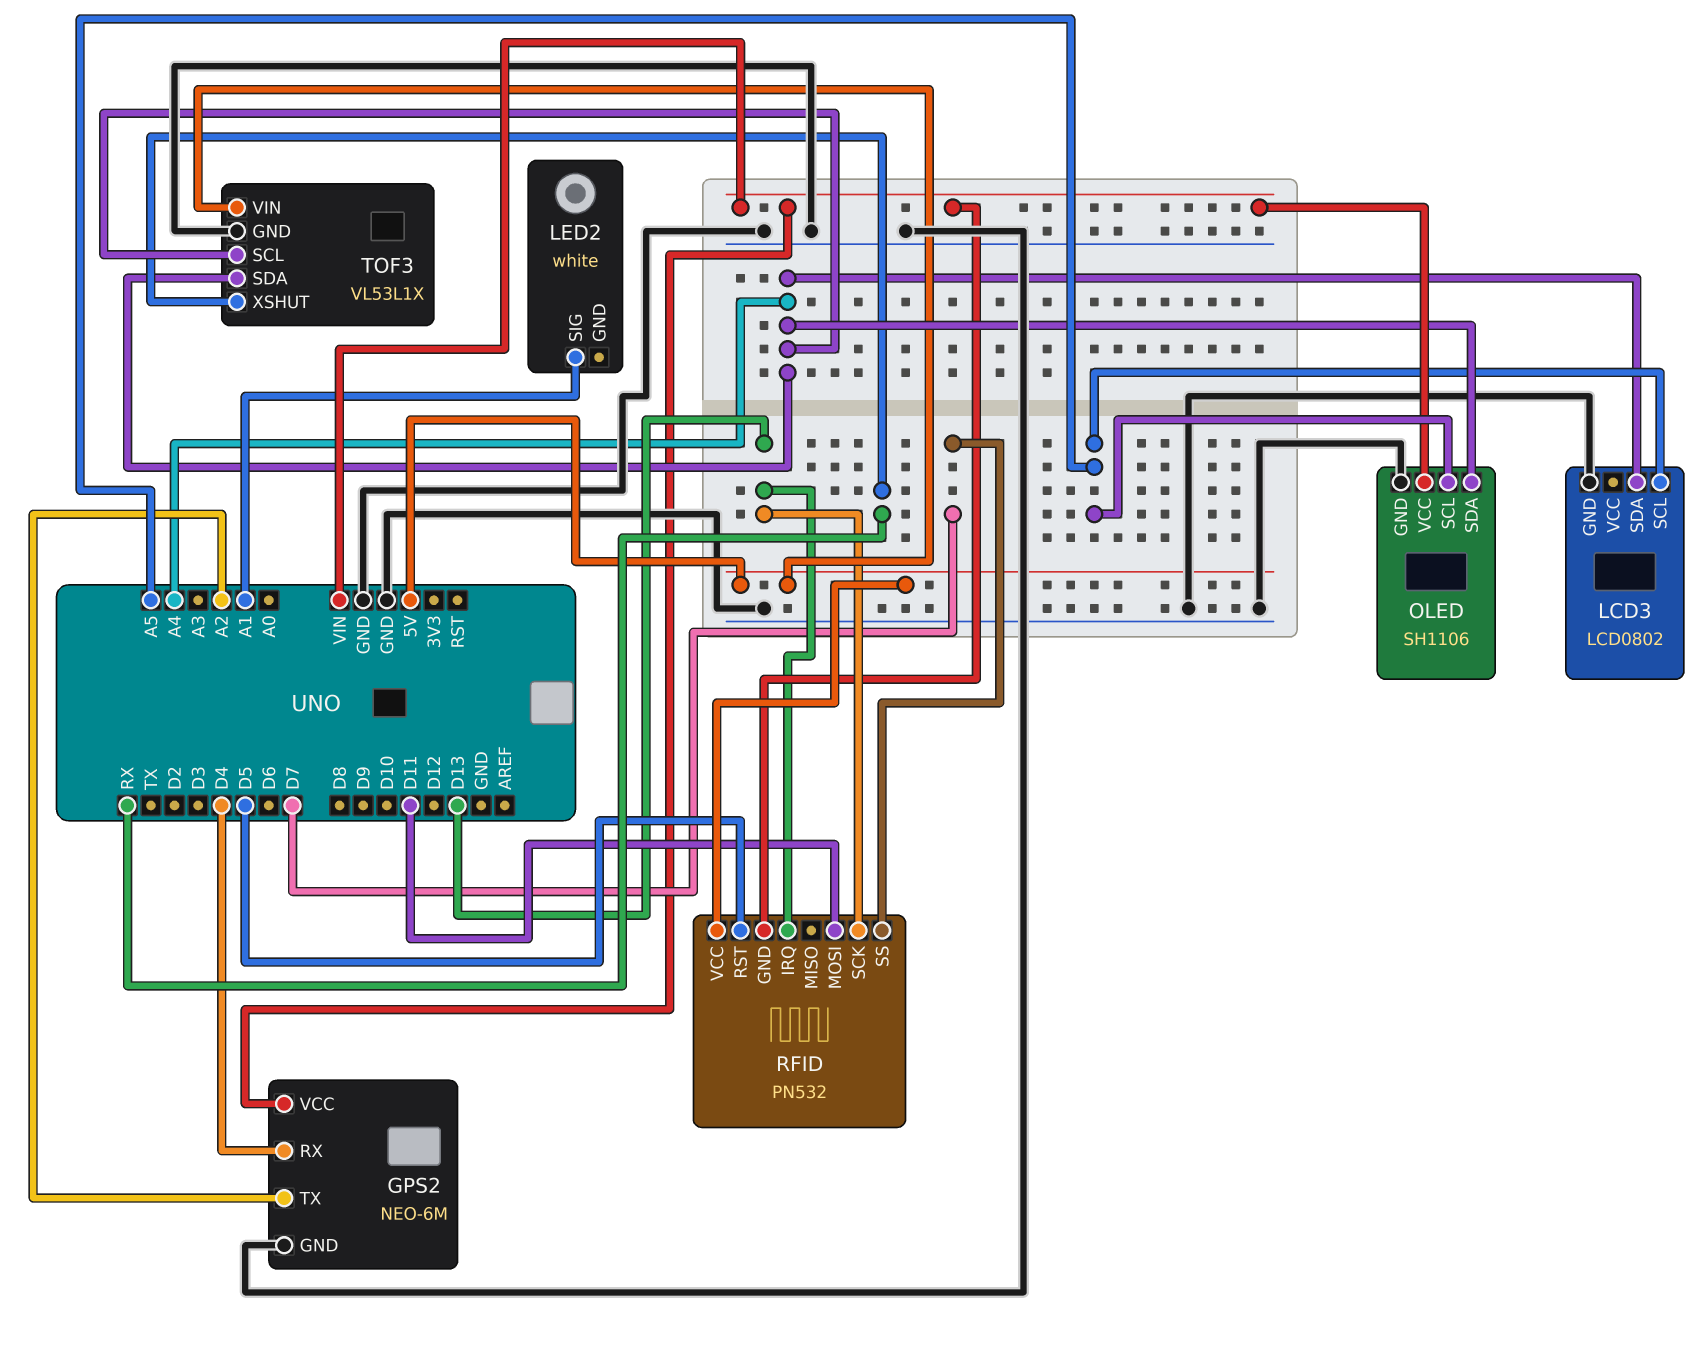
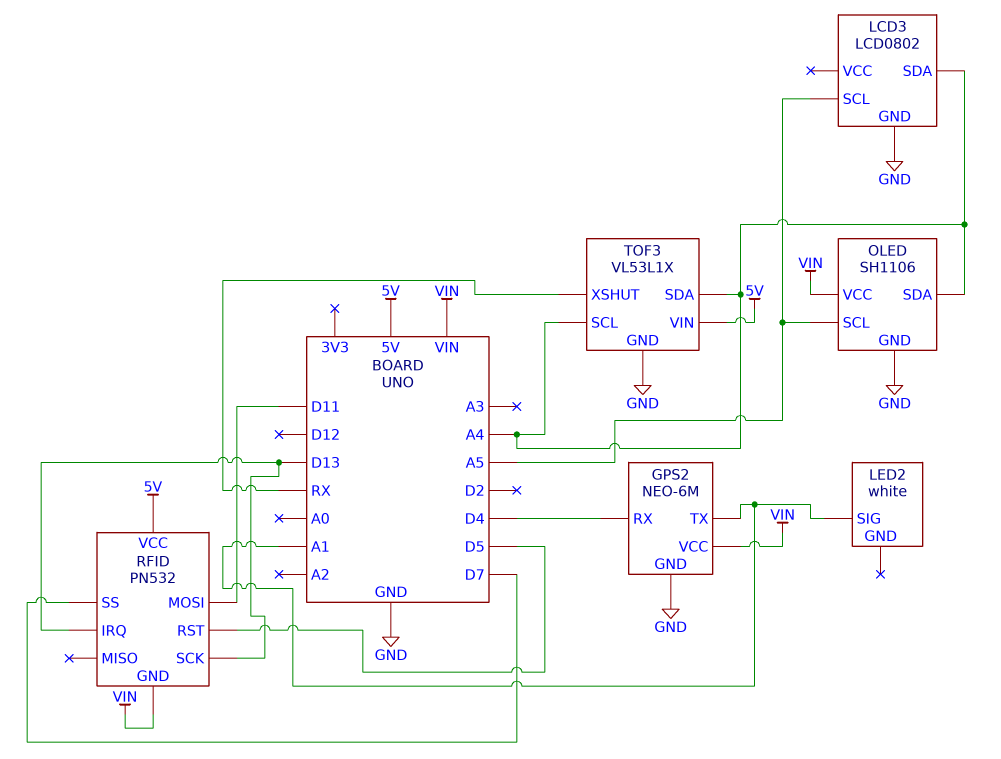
GPS2 pin TX: A2 -> A1

